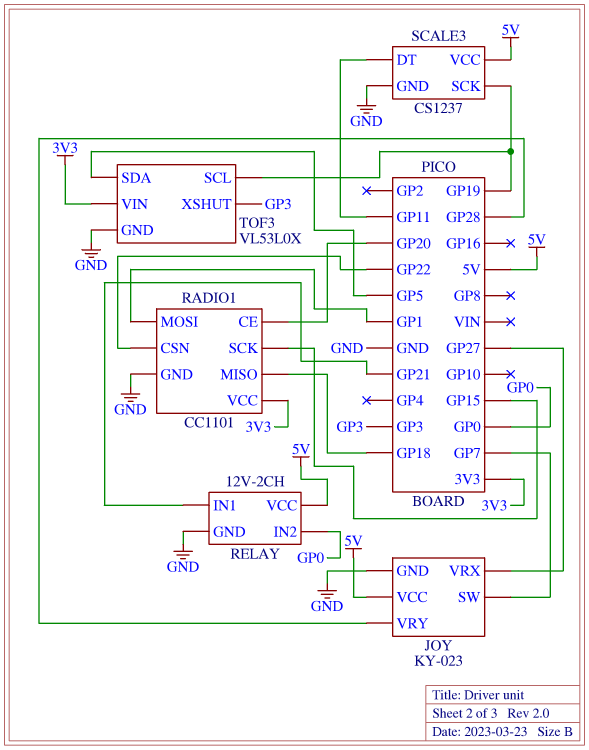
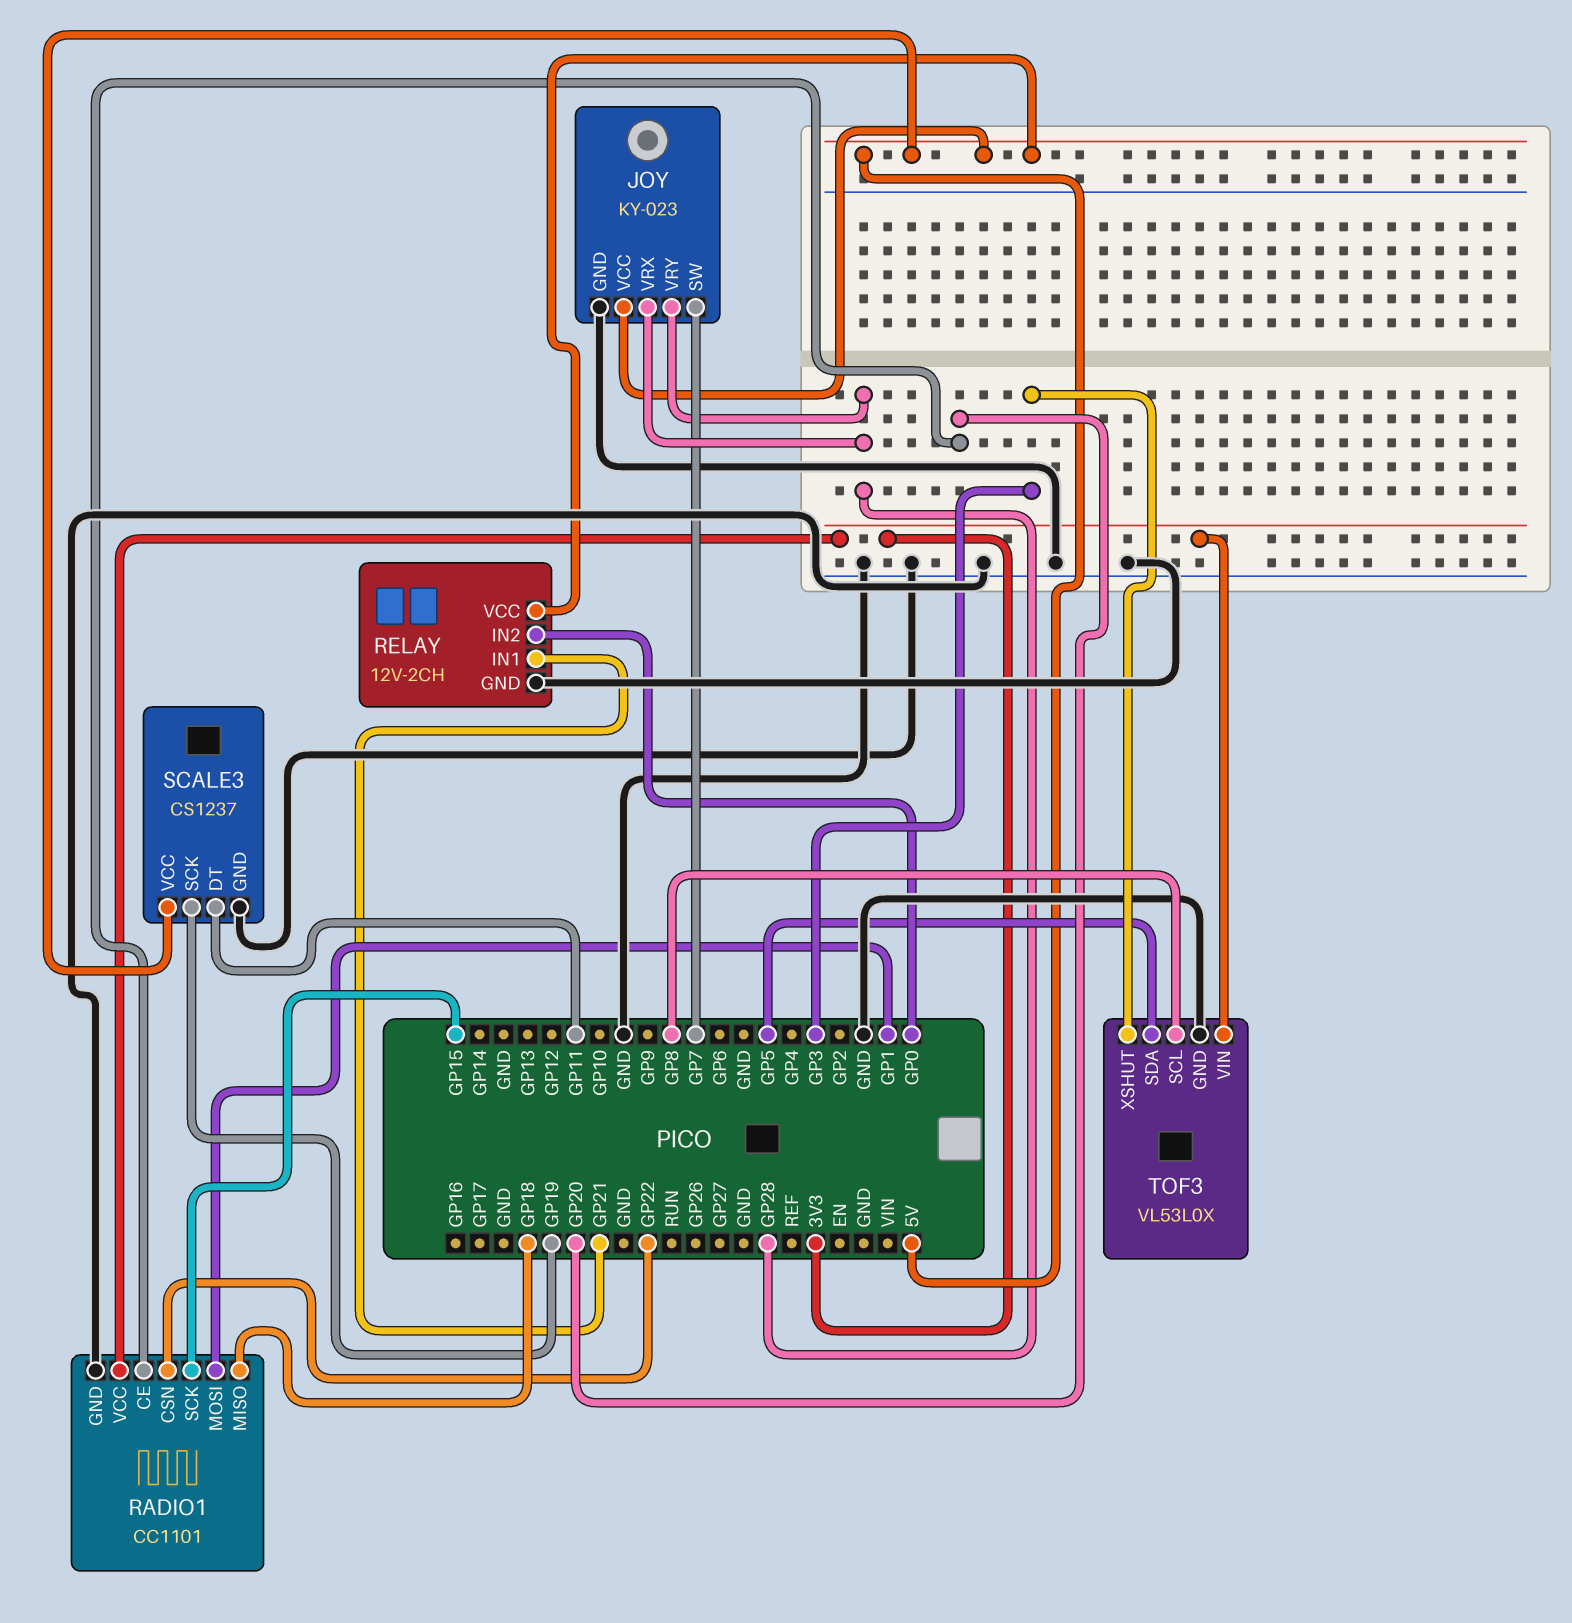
JOY pin VRX: GP27 -> GP28
TOF3 pin SCL: GP19 -> GP8

